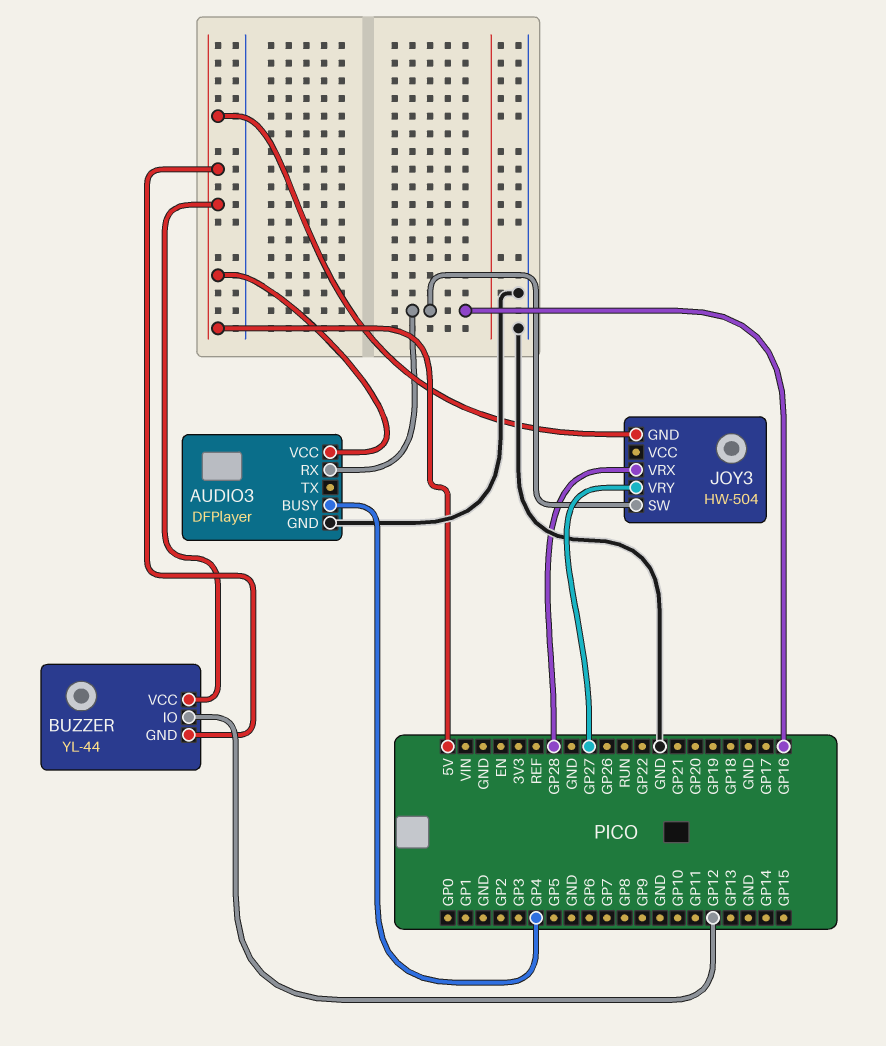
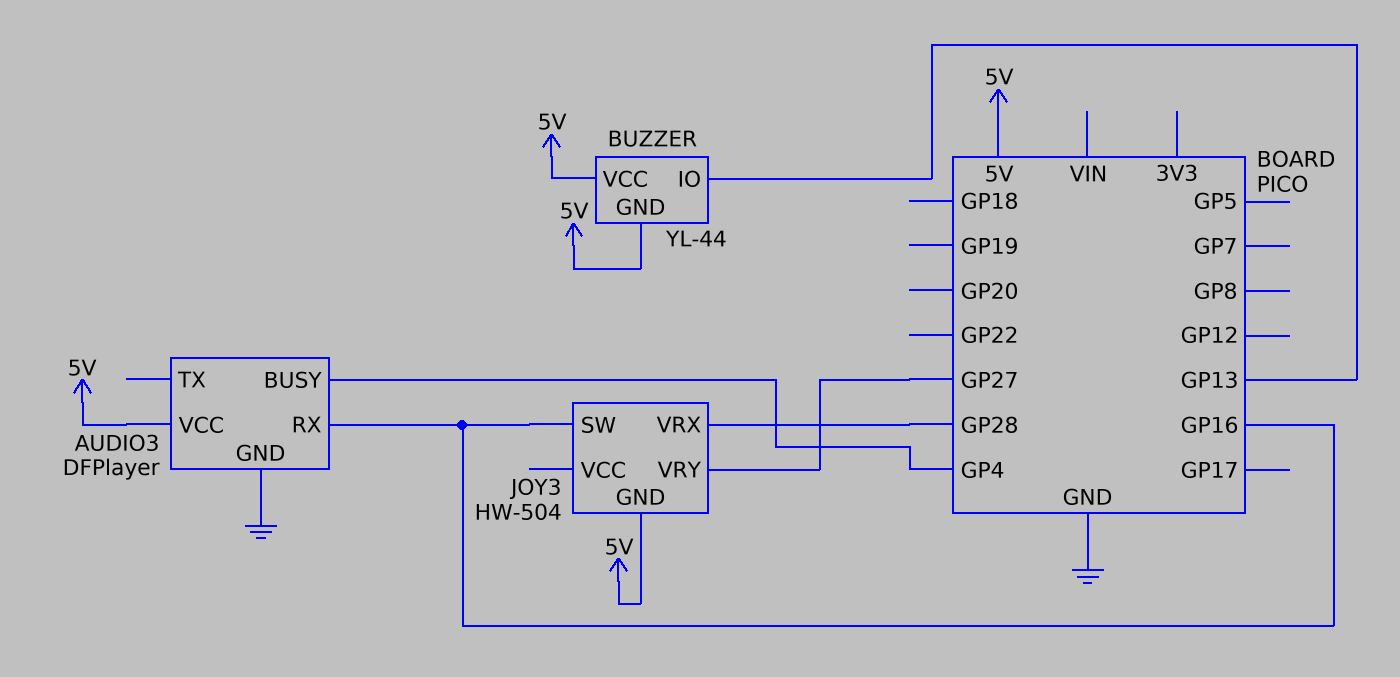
BUZZER pin IO: GP12 -> GP13

